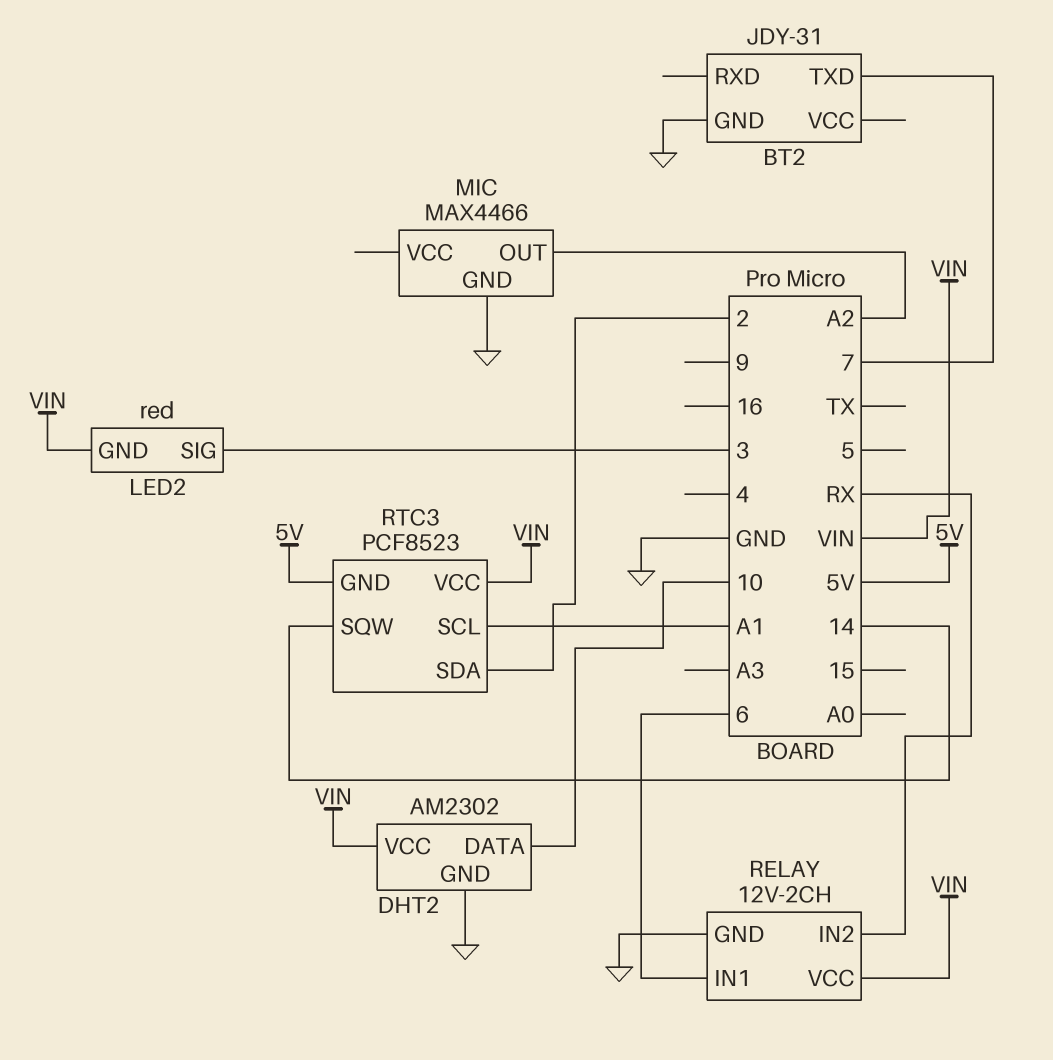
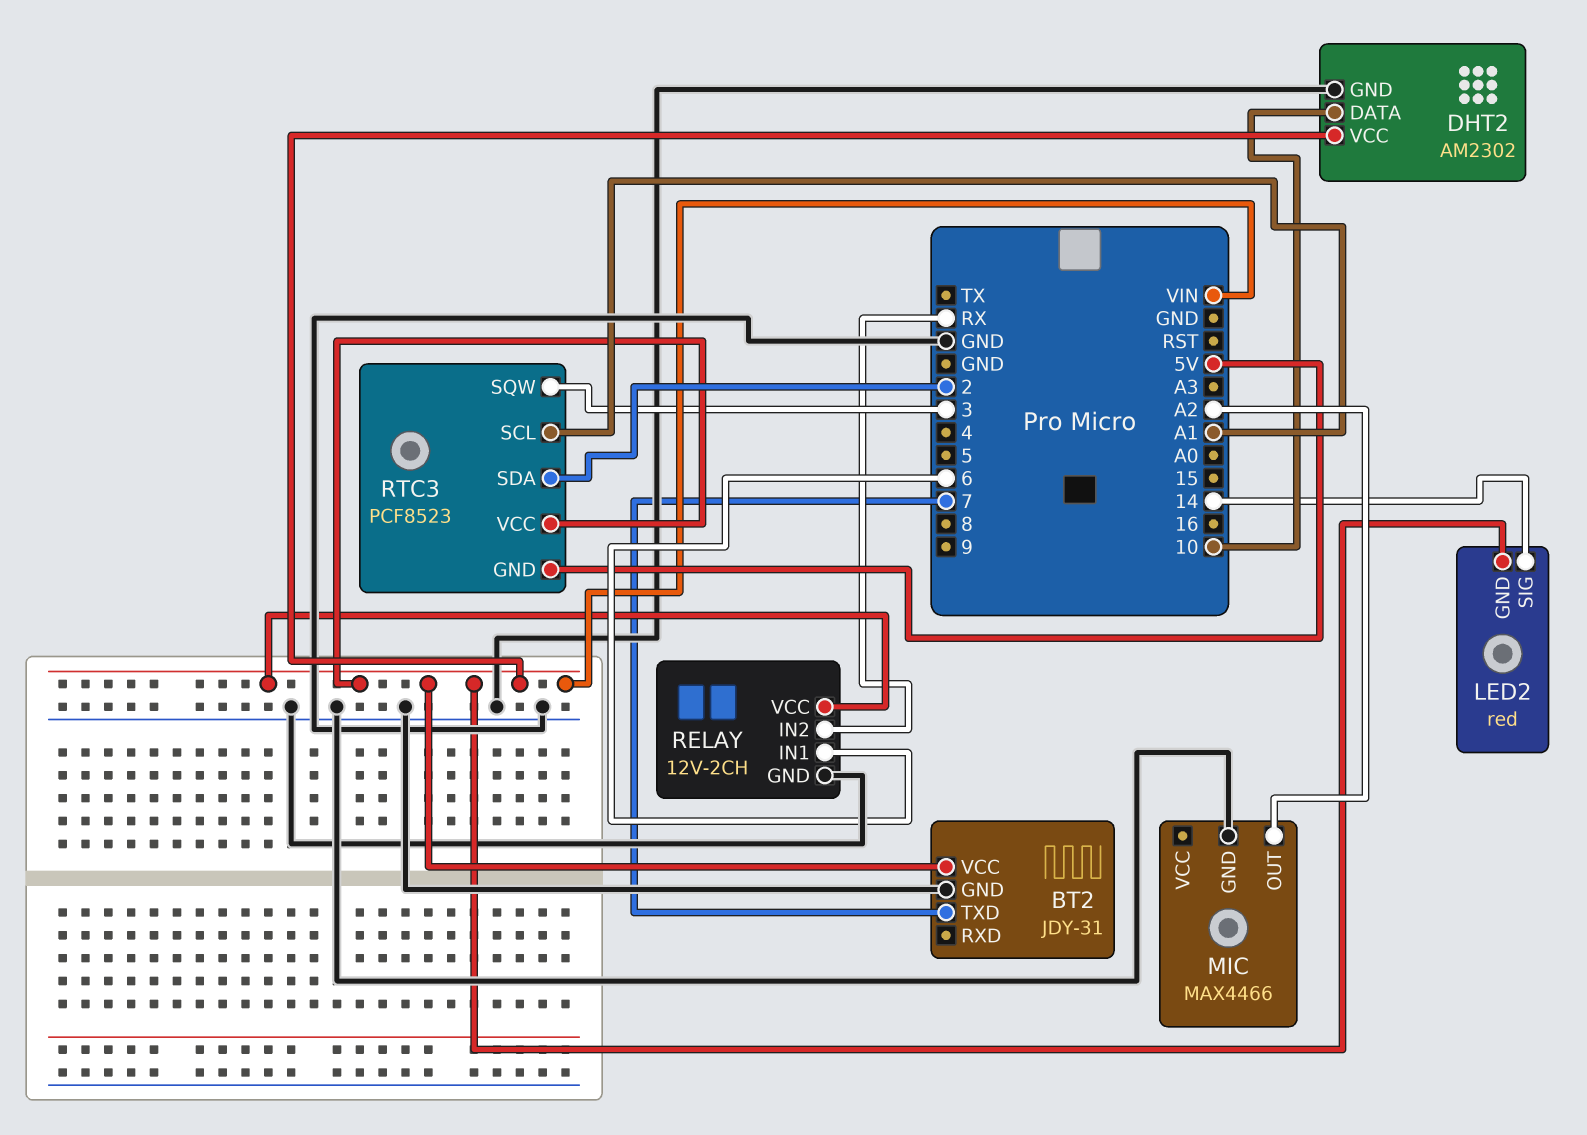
BT2 pin VCC: none -> VIN
LED2 pin SIG: 3 -> 14
RTC3 pin SQW: 14 -> 3

